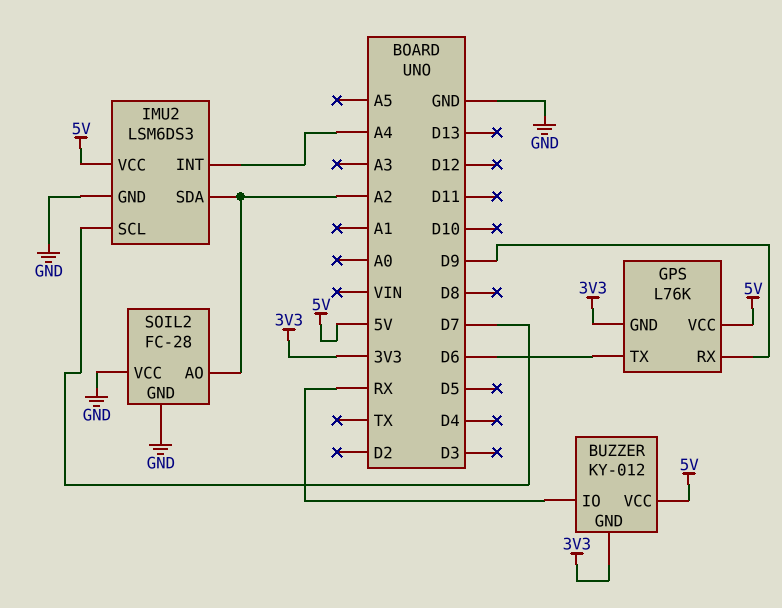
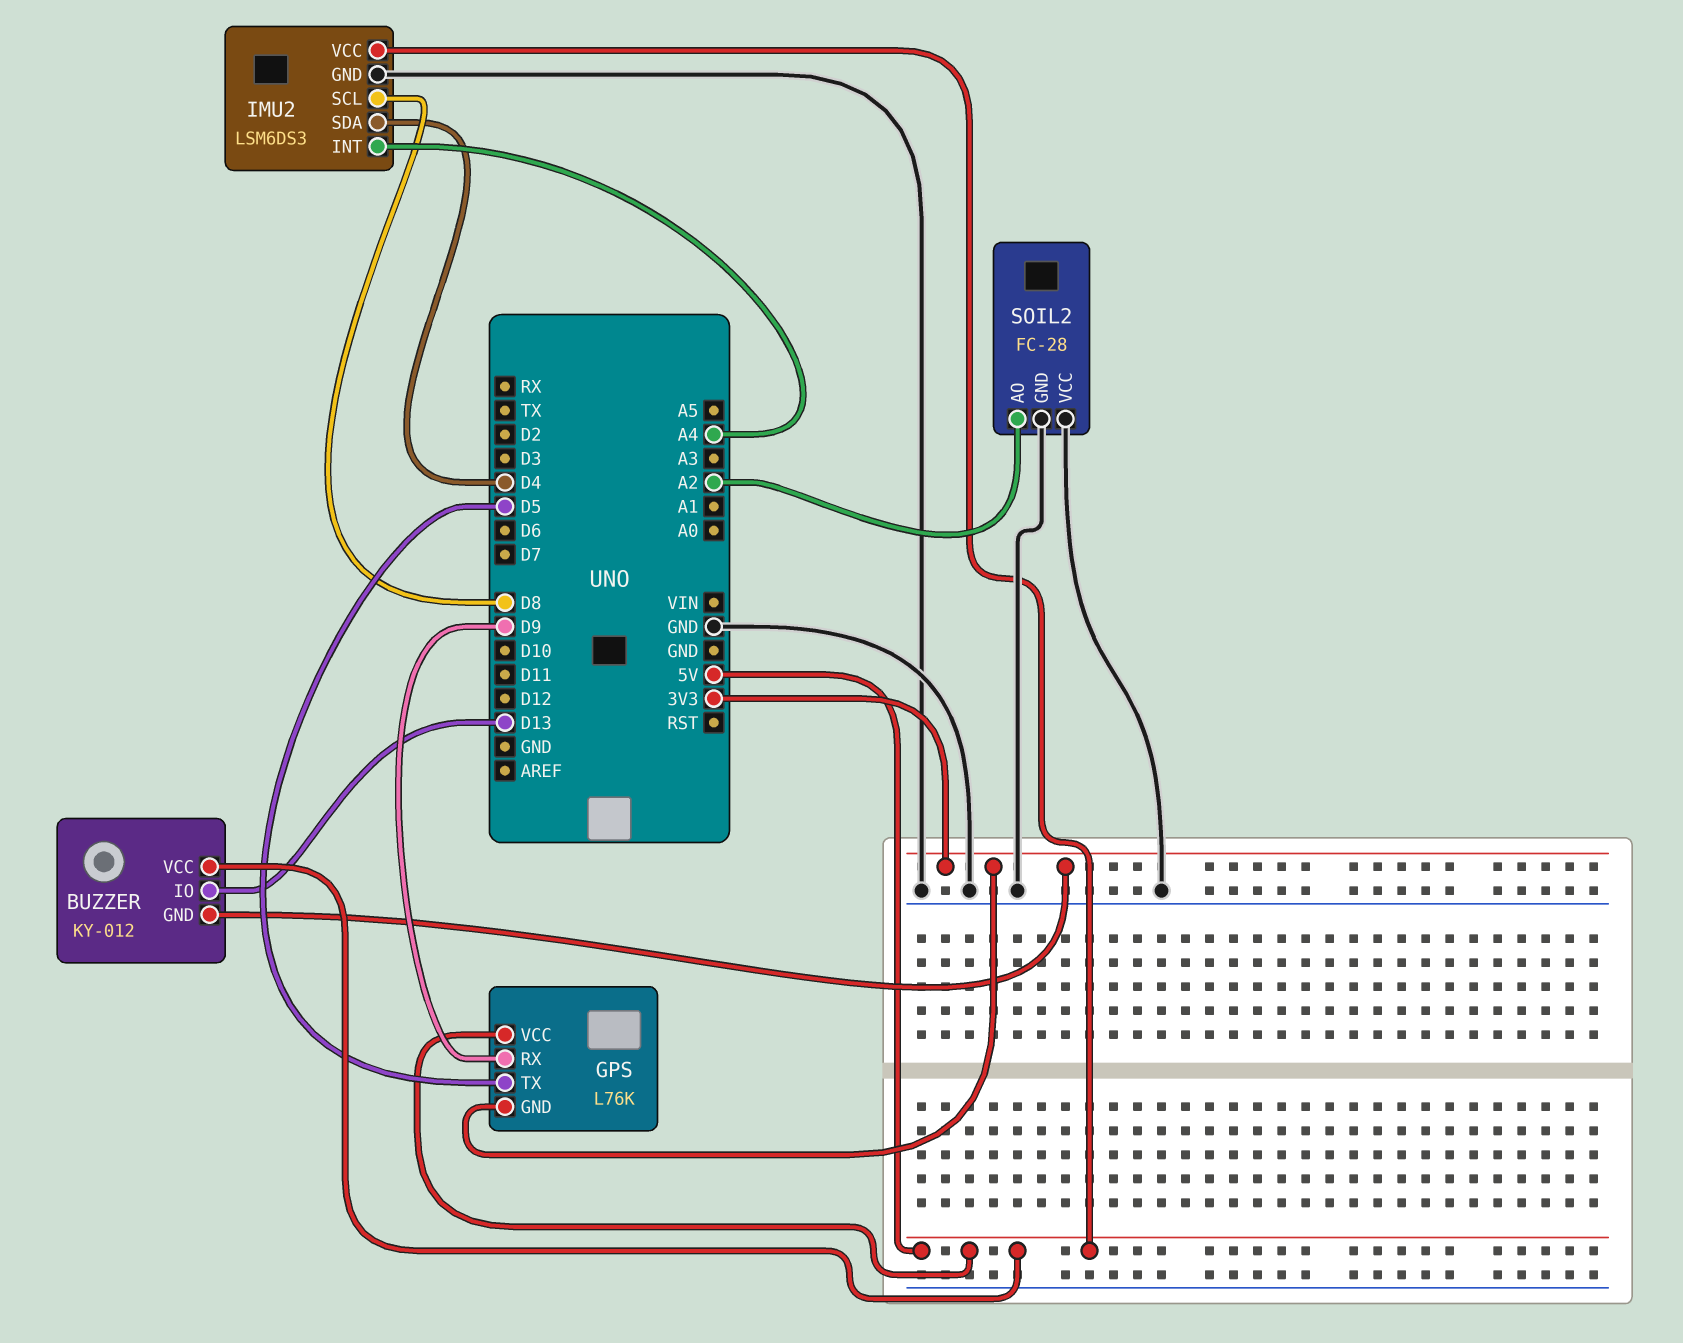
BUZZER pin IO: RX -> D13
GPS pin TX: D6 -> D5
IMU2 pin SCL: D7 -> D8
IMU2 pin SDA: A2 -> D4

